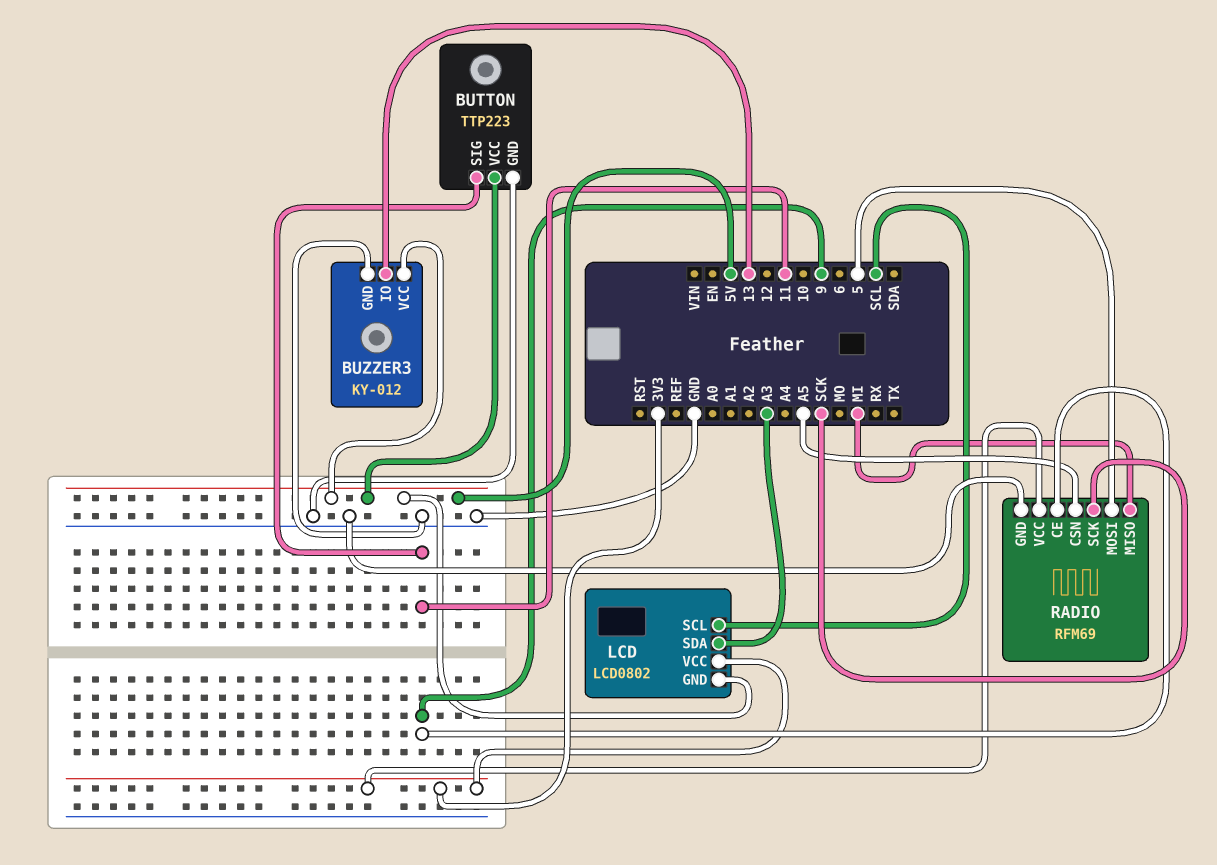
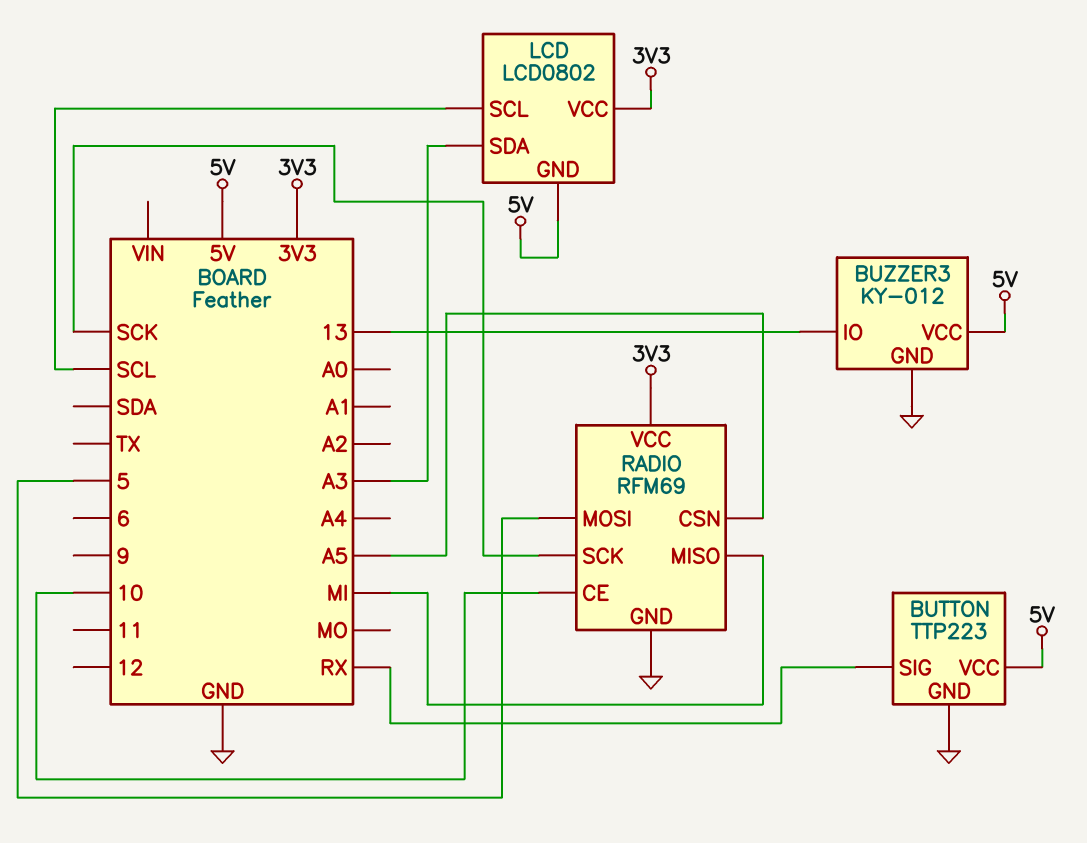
BUTTON pin SIG: 11 -> RX
RADIO pin CE: 9 -> 10

